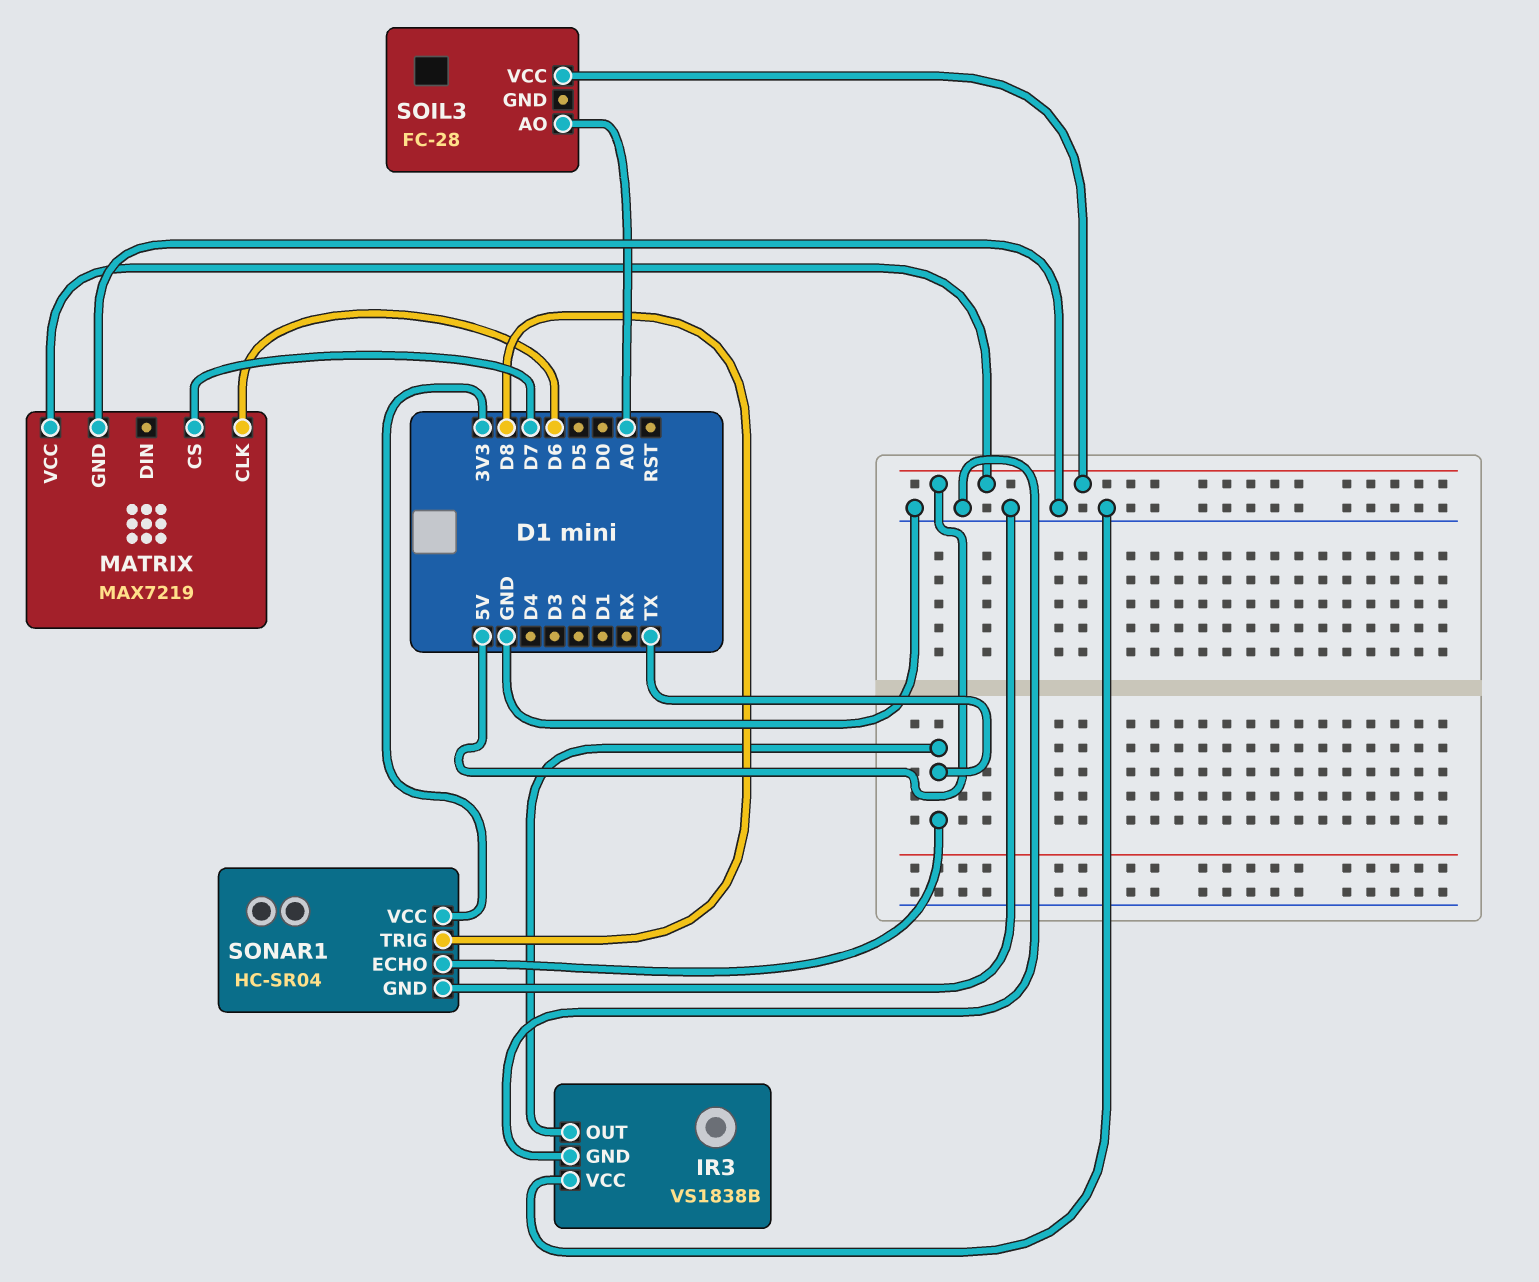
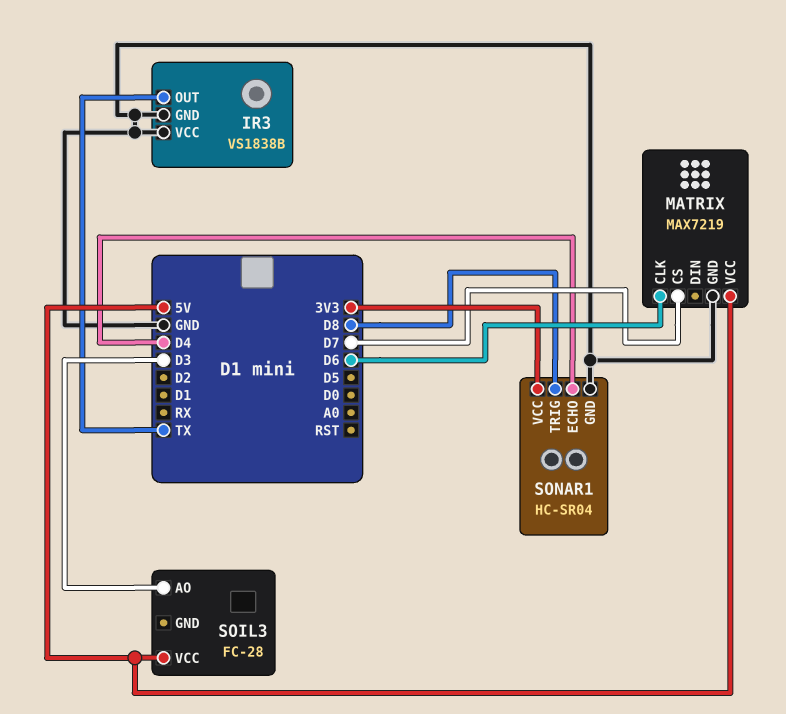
SOIL3 pin AO: A0 -> D3
SONAR1 pin ECHO: TX -> D4

